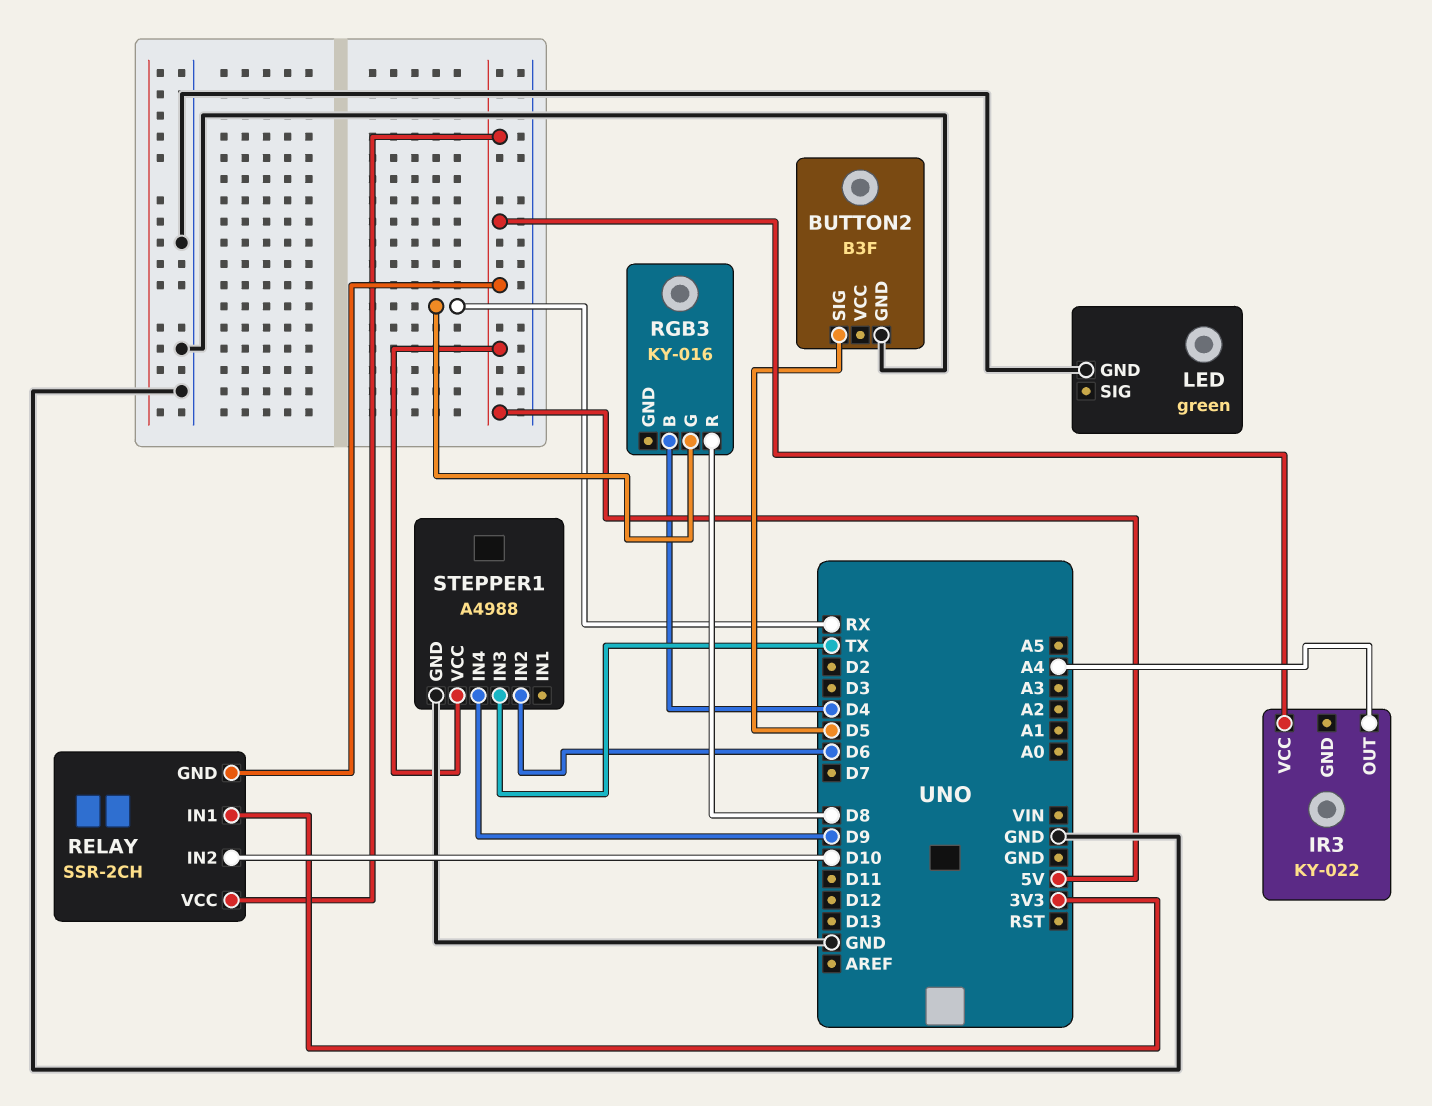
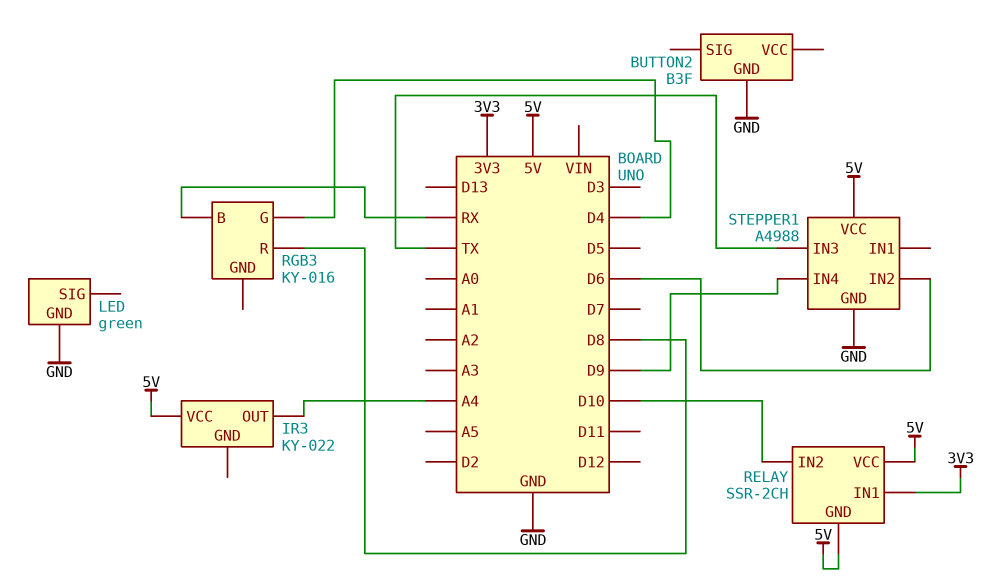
BUTTON2 pin SIG: D5 -> none
RGB3 pin B: D4 -> RX
RGB3 pin G: RX -> D4

